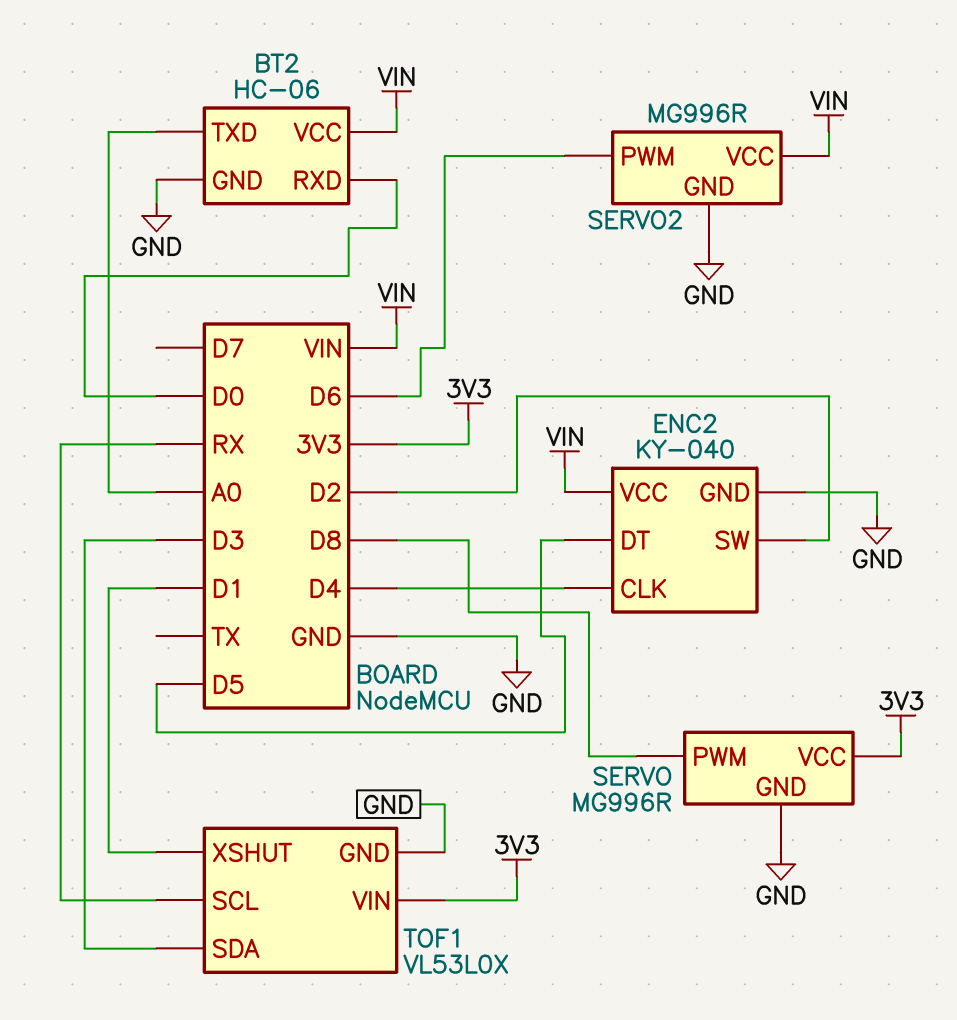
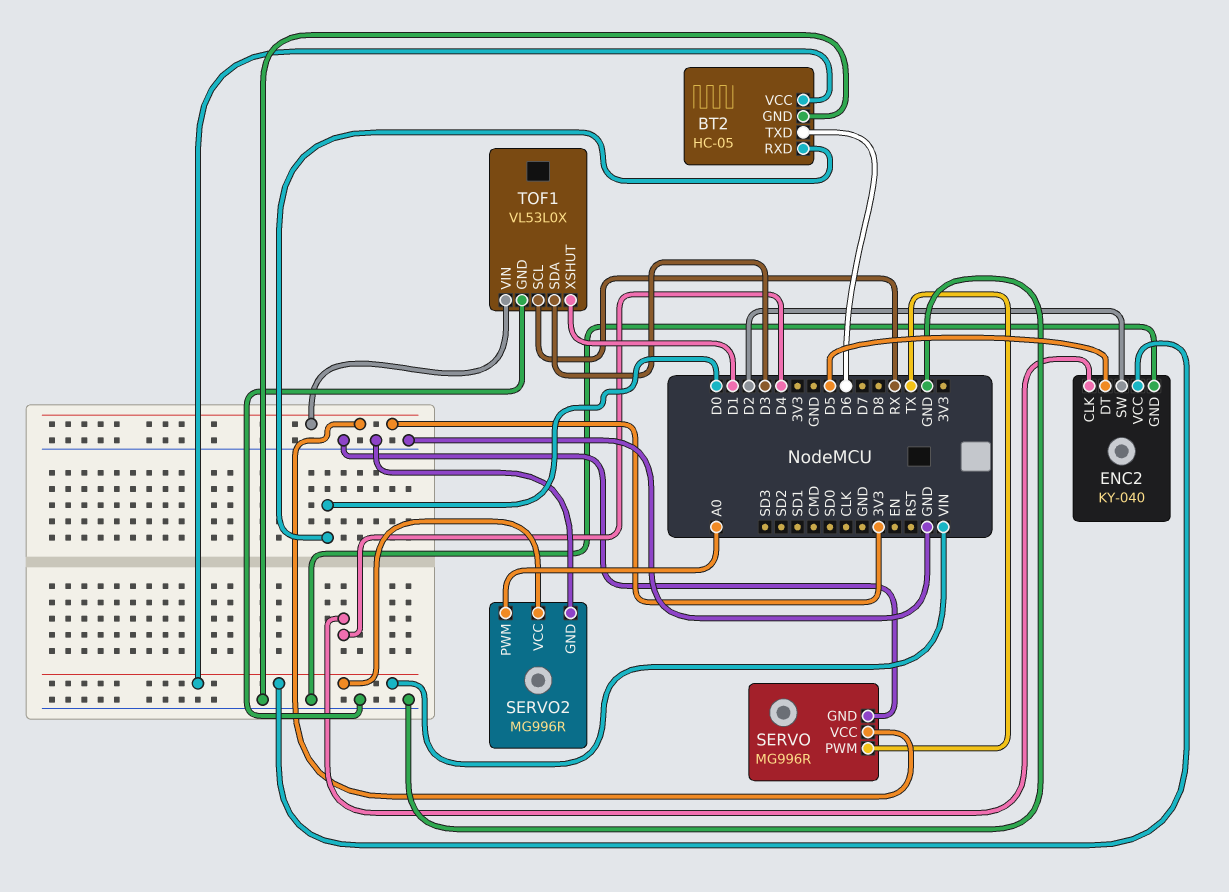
BT2: HC-06 -> HC-05
BT2 pin TXD: A0 -> D6
SERVO pin PWM: D8 -> TX
SERVO2 pin PWM: D6 -> A0

